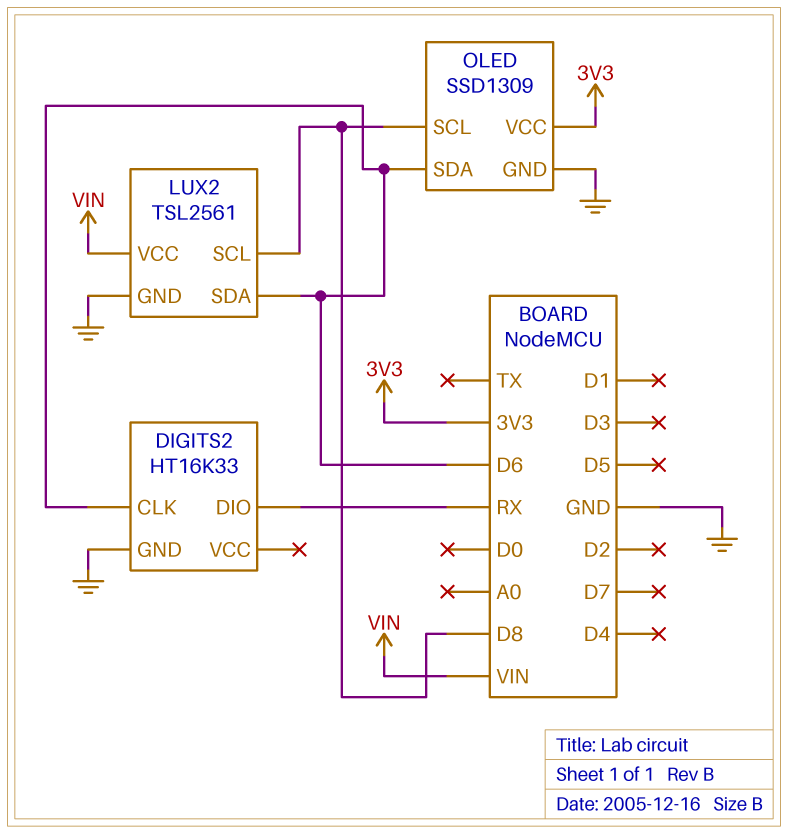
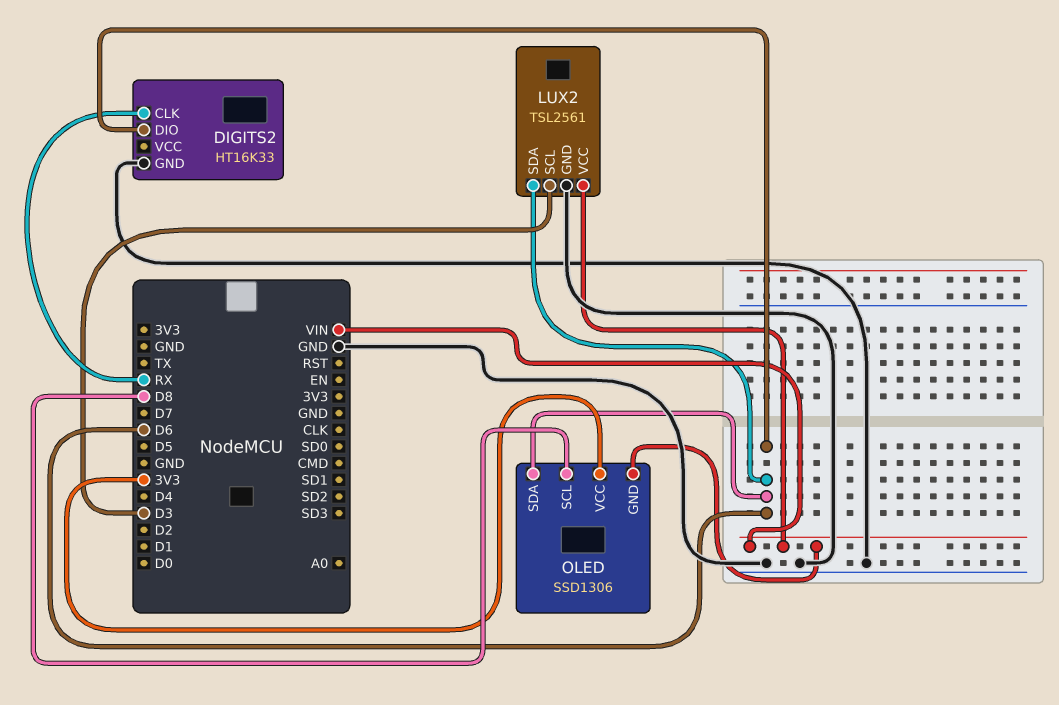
DIGITS2 pin CLK: D6 -> RX
DIGITS2 pin DIO: RX -> D6
LUX2 pin SCL: D8 -> D3
OLED: SSD1309 -> SSD1306
OLED pin GND: GND -> VIN

